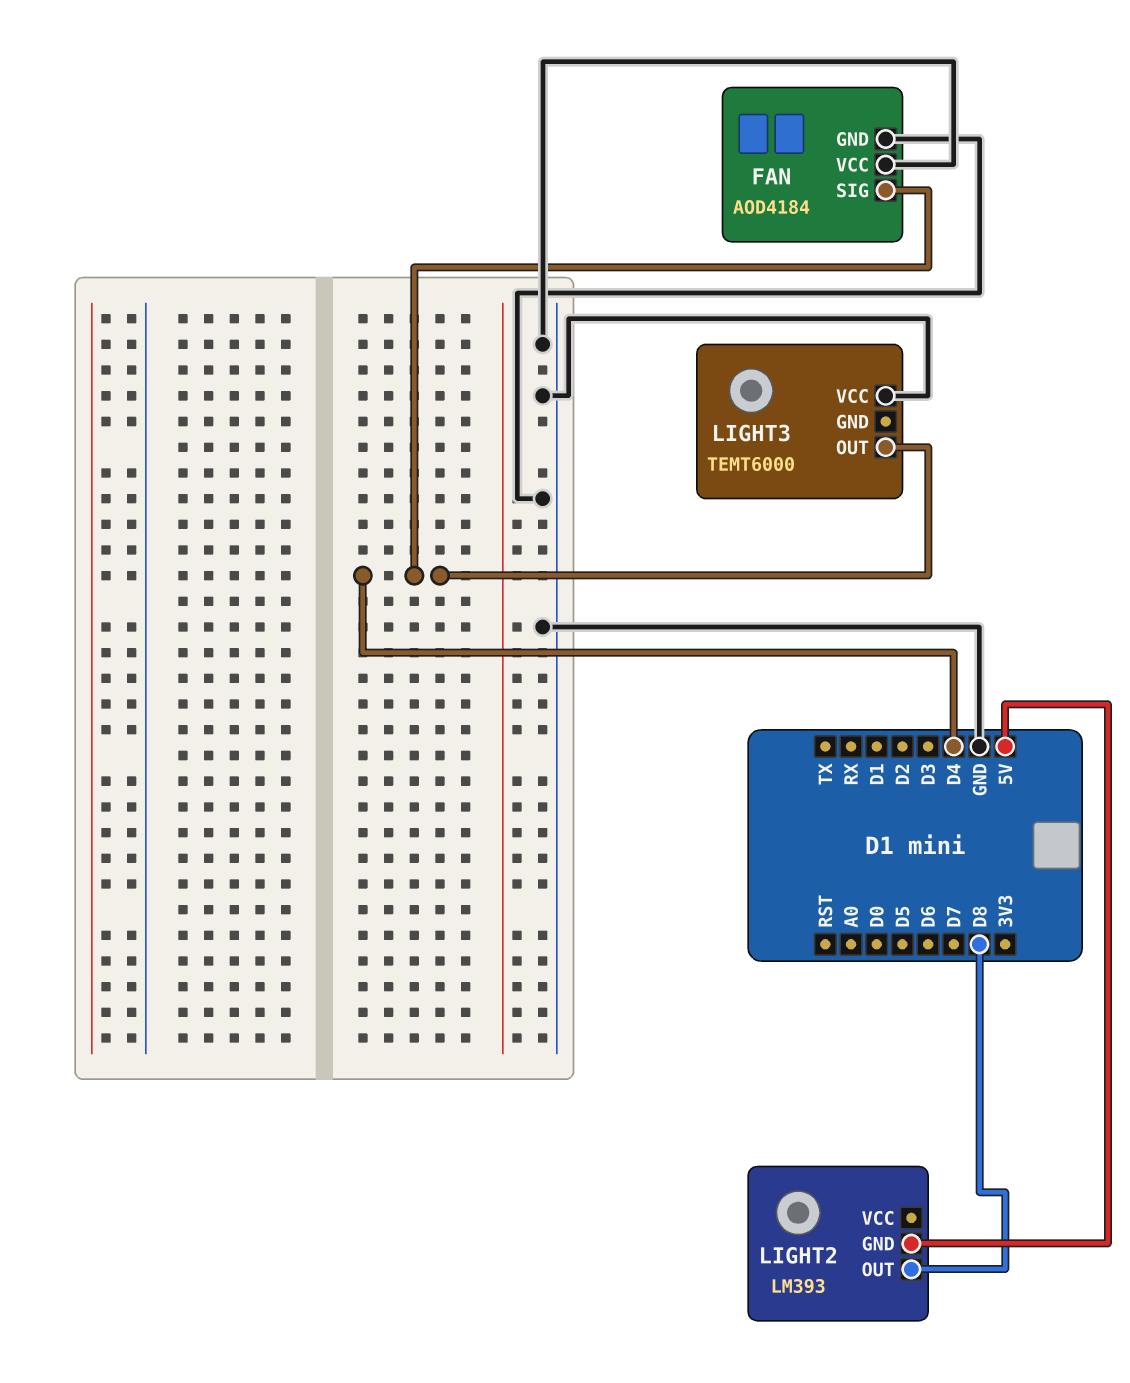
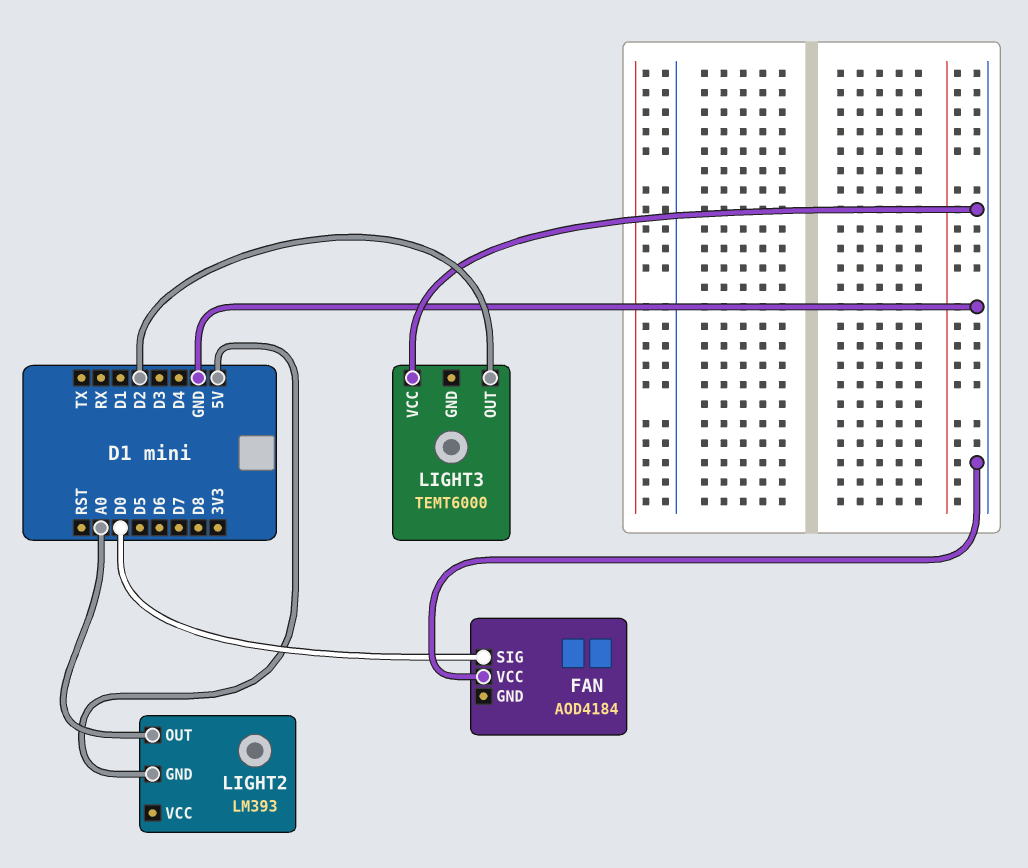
FAN pin GND: GND -> none
FAN pin SIG: D4 -> D0
LIGHT2 pin OUT: D8 -> A0
LIGHT3 pin OUT: D4 -> D2

